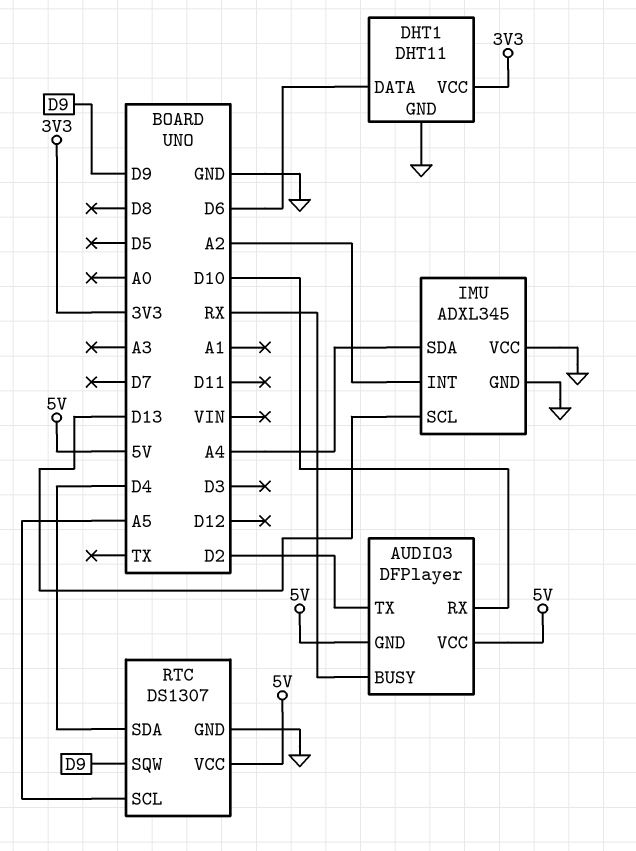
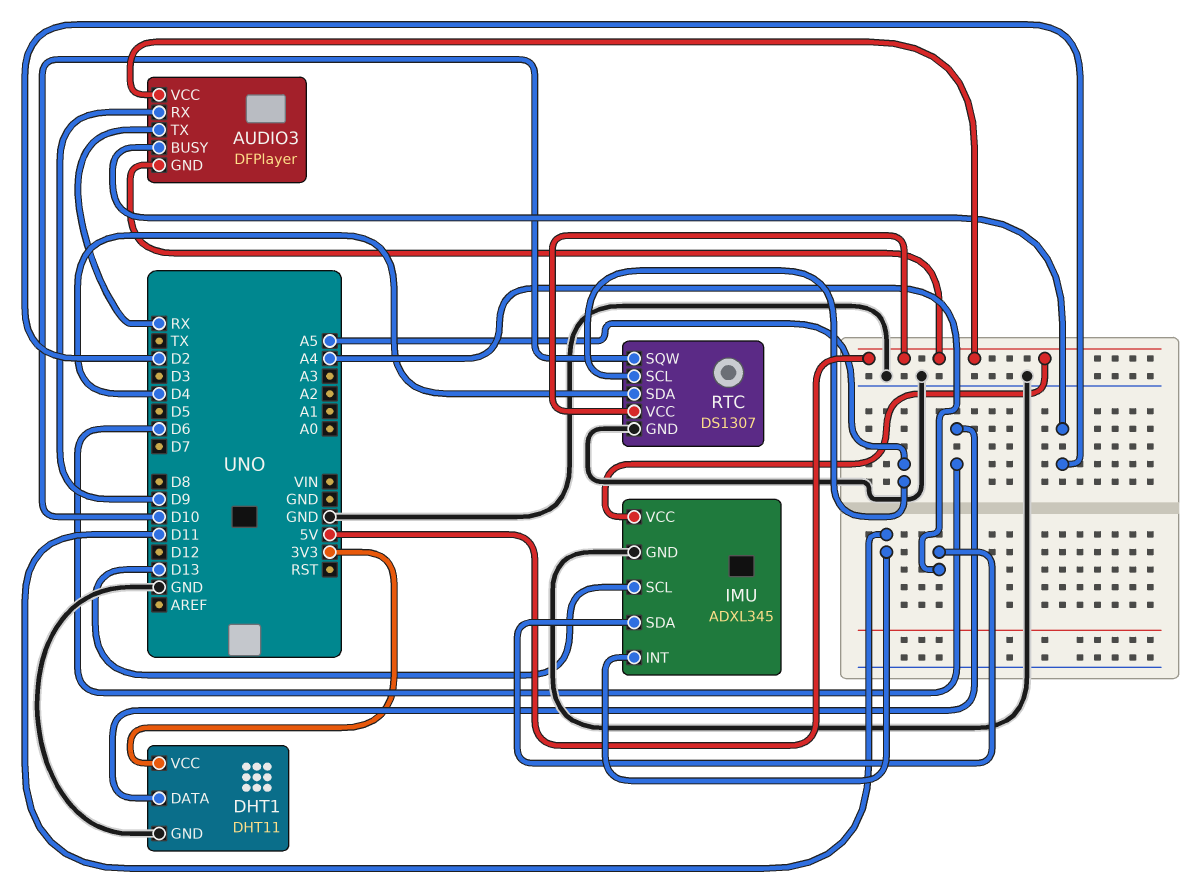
AUDIO3 pin BUSY: RX -> D2
AUDIO3 pin RX: D10 -> D9
AUDIO3 pin TX: D2 -> RX
IMU pin INT: A2 -> D11
IMU pin VCC: GND -> 5V
RTC pin SQW: D9 -> D10

